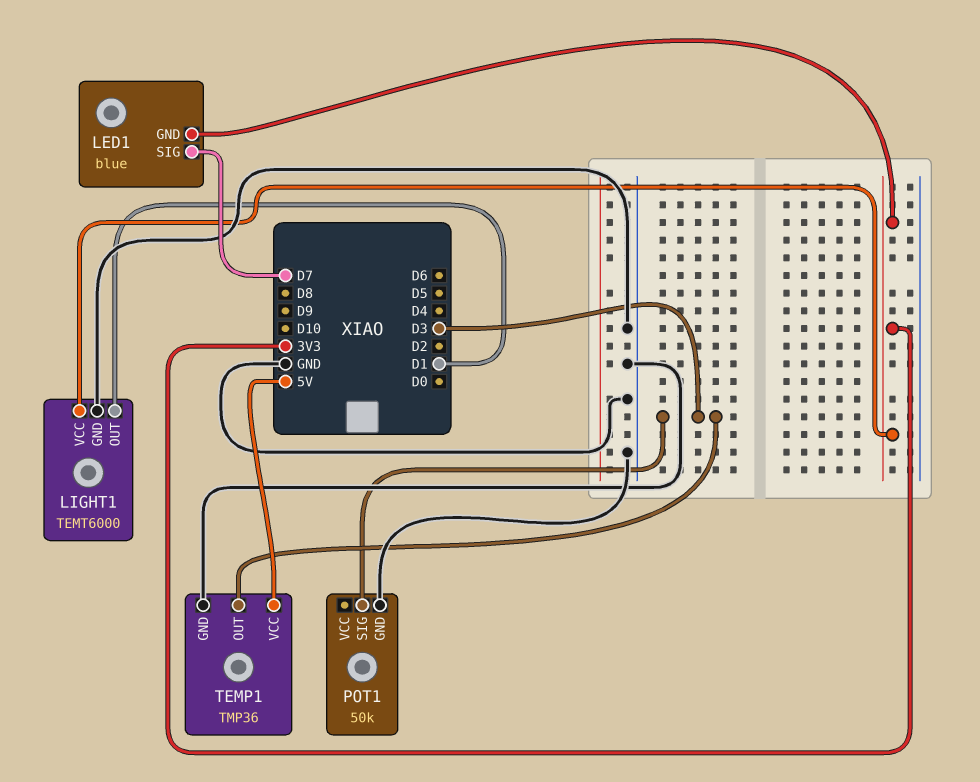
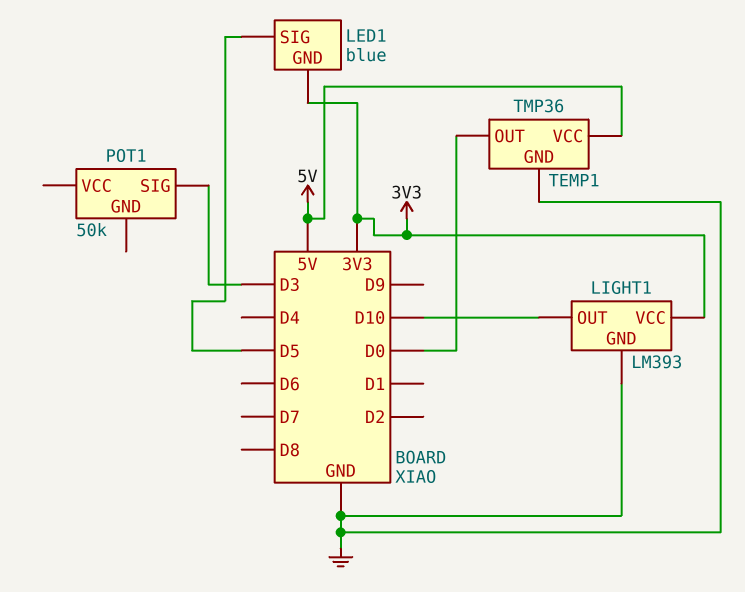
LED1 pin SIG: D7 -> D5
LIGHT1: TEMT6000 -> LM393
LIGHT1 pin OUT: D1 -> D10
POT1 pin GND: GND -> none
TEMP1 pin OUT: D3 -> D0

